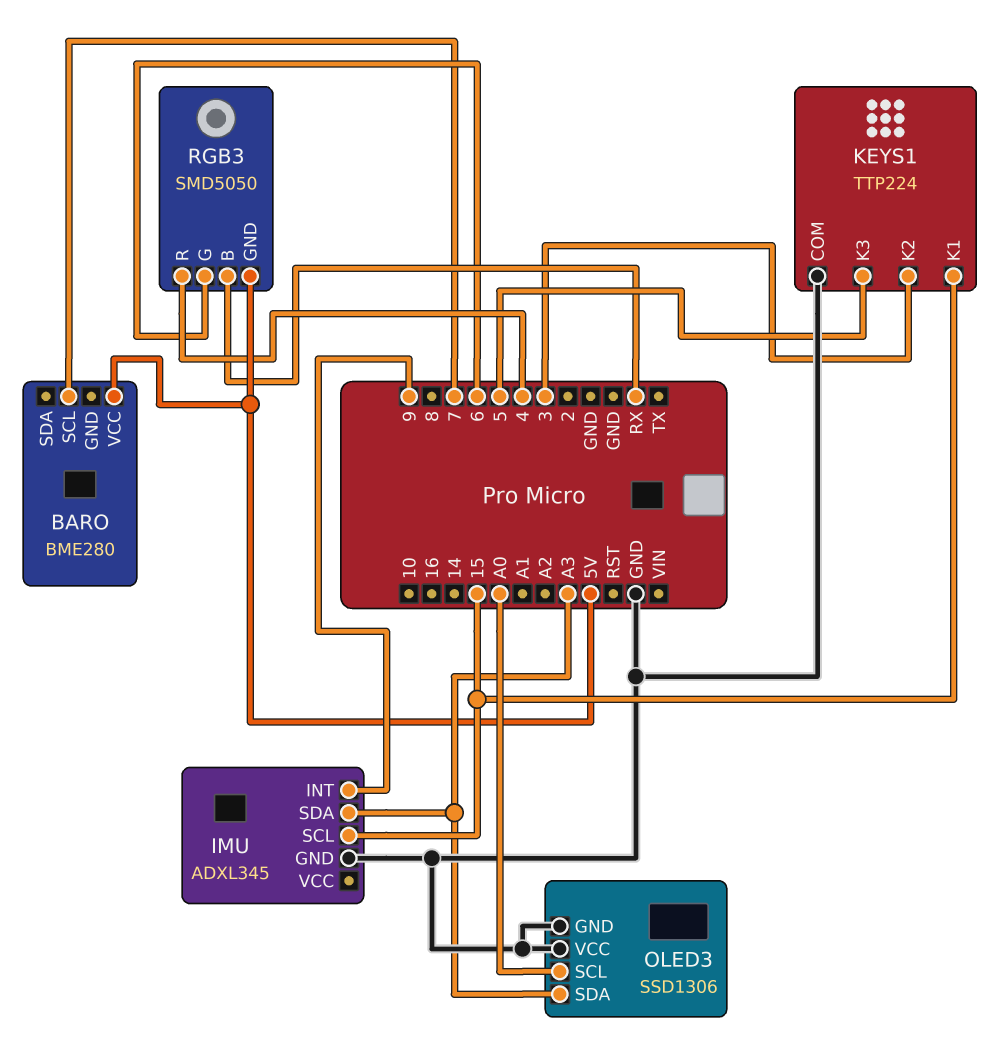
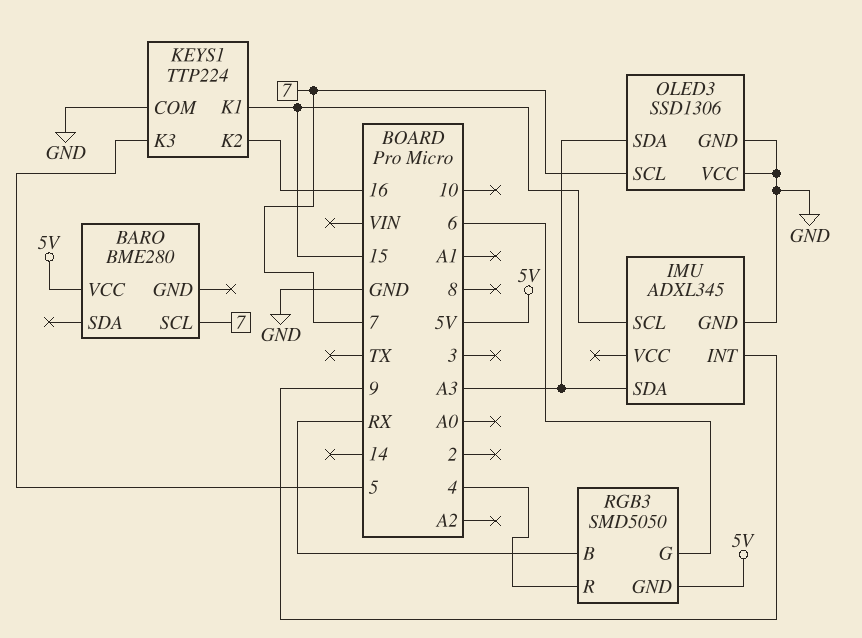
KEYS1 pin K2: 3 -> 16
OLED3 pin SCL: A0 -> 7

